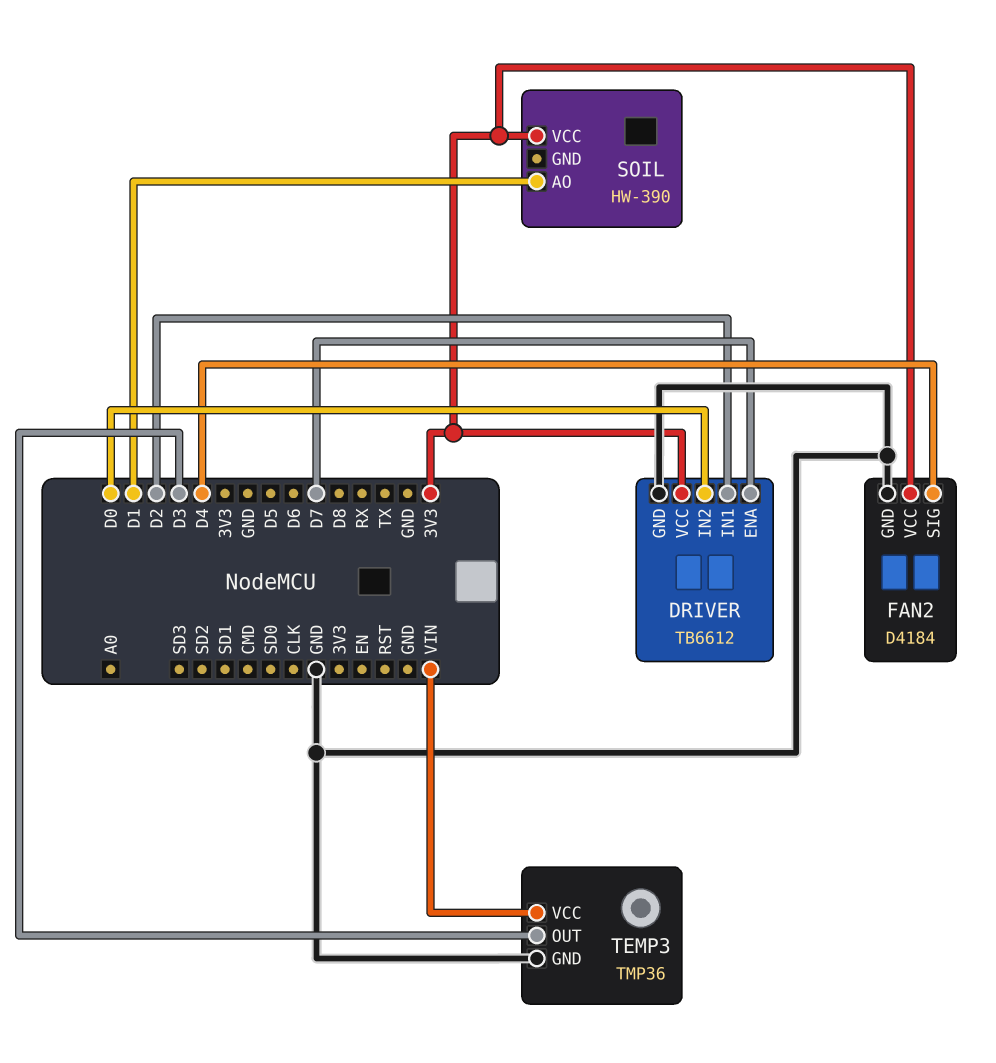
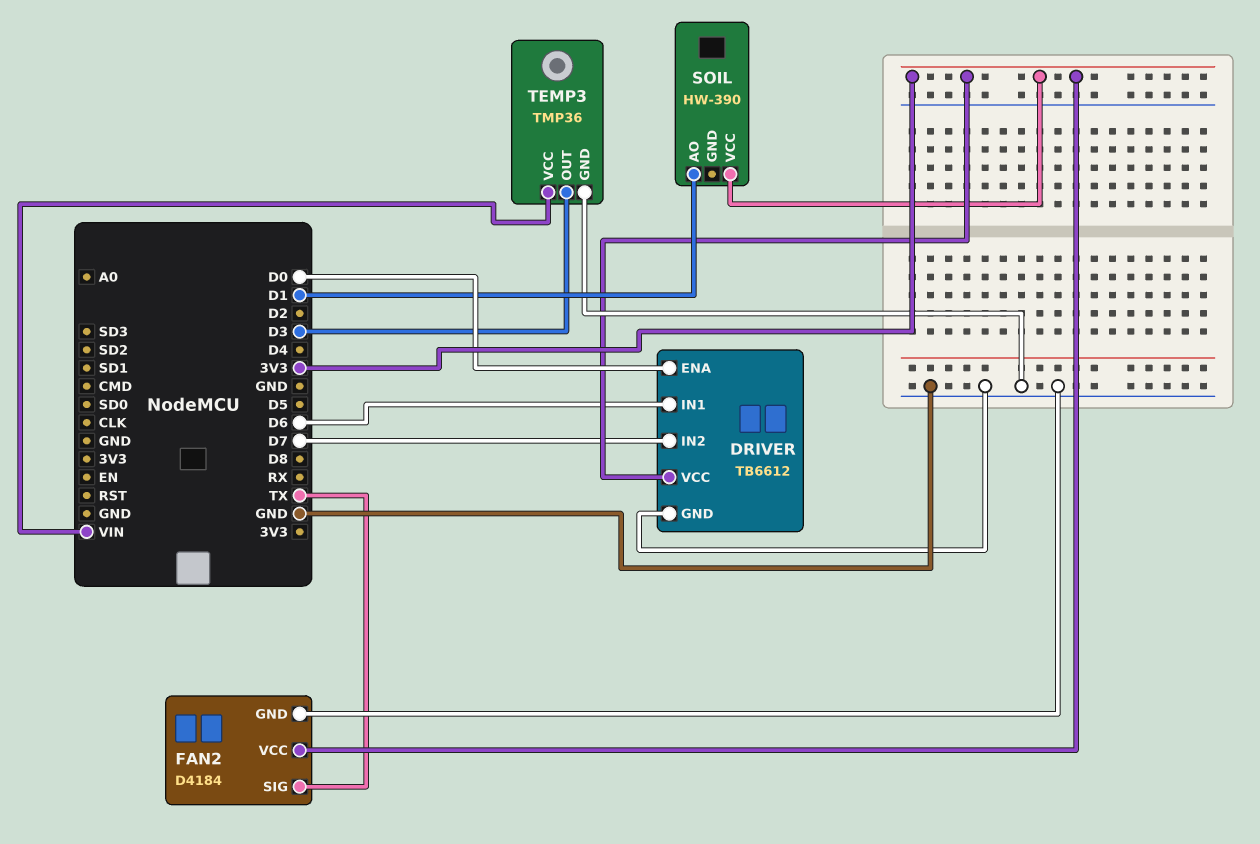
DRIVER pin ENA: D7 -> D0
DRIVER pin IN1: D2 -> D6
DRIVER pin IN2: D0 -> D7
FAN2 pin SIG: D4 -> TX

